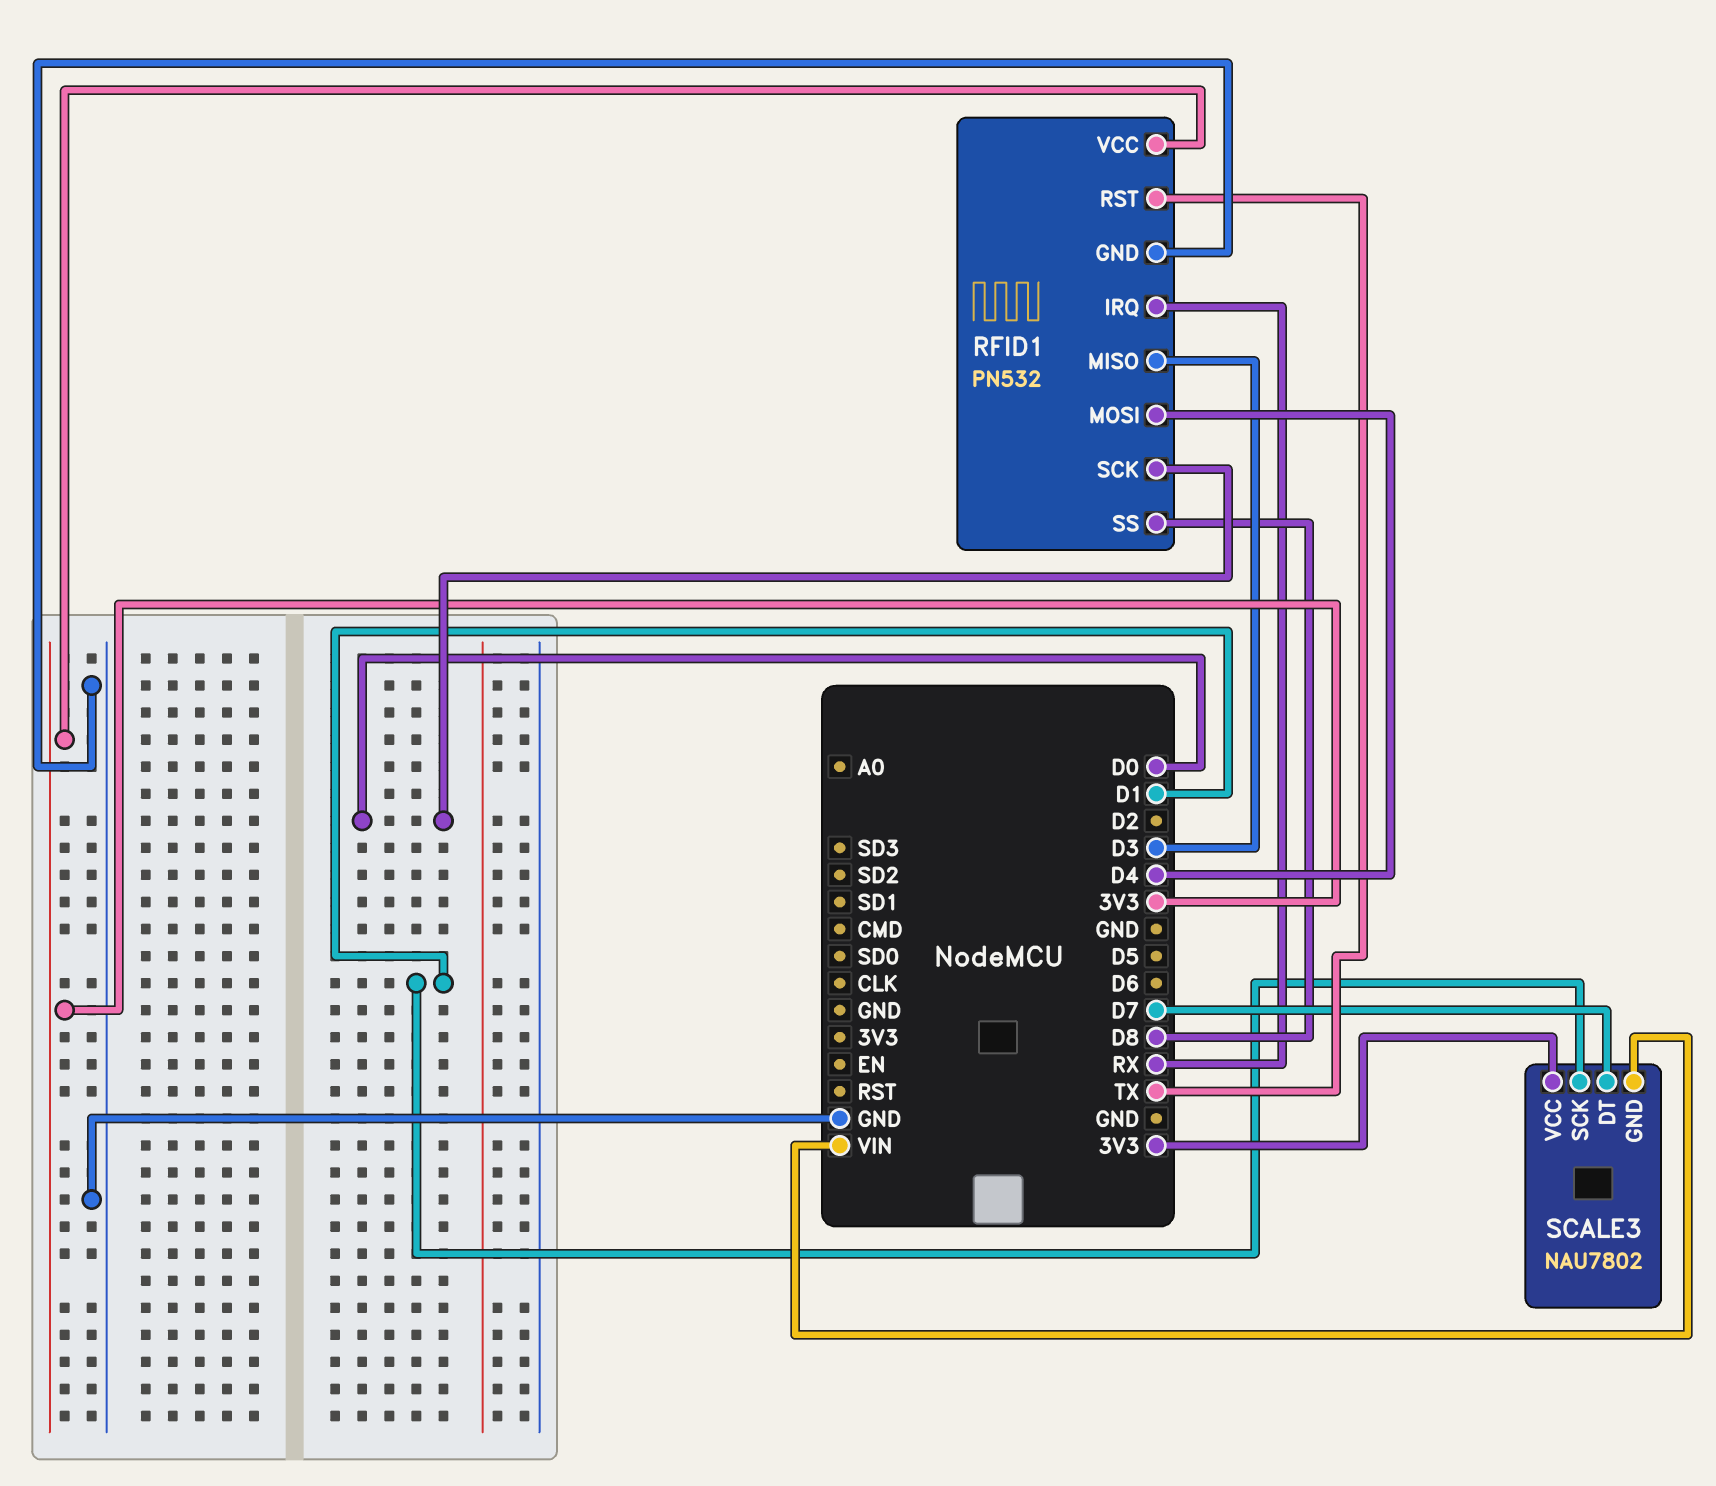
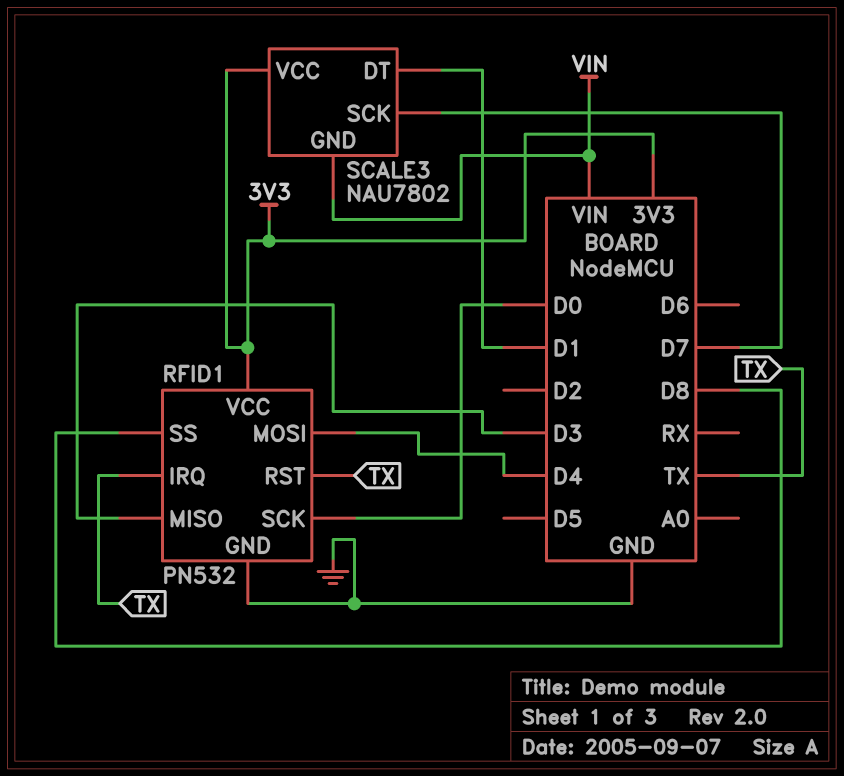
RFID1 pin IRQ: RX -> TX
SCALE3 pin DT: D7 -> D1
SCALE3 pin SCK: D1 -> D7

